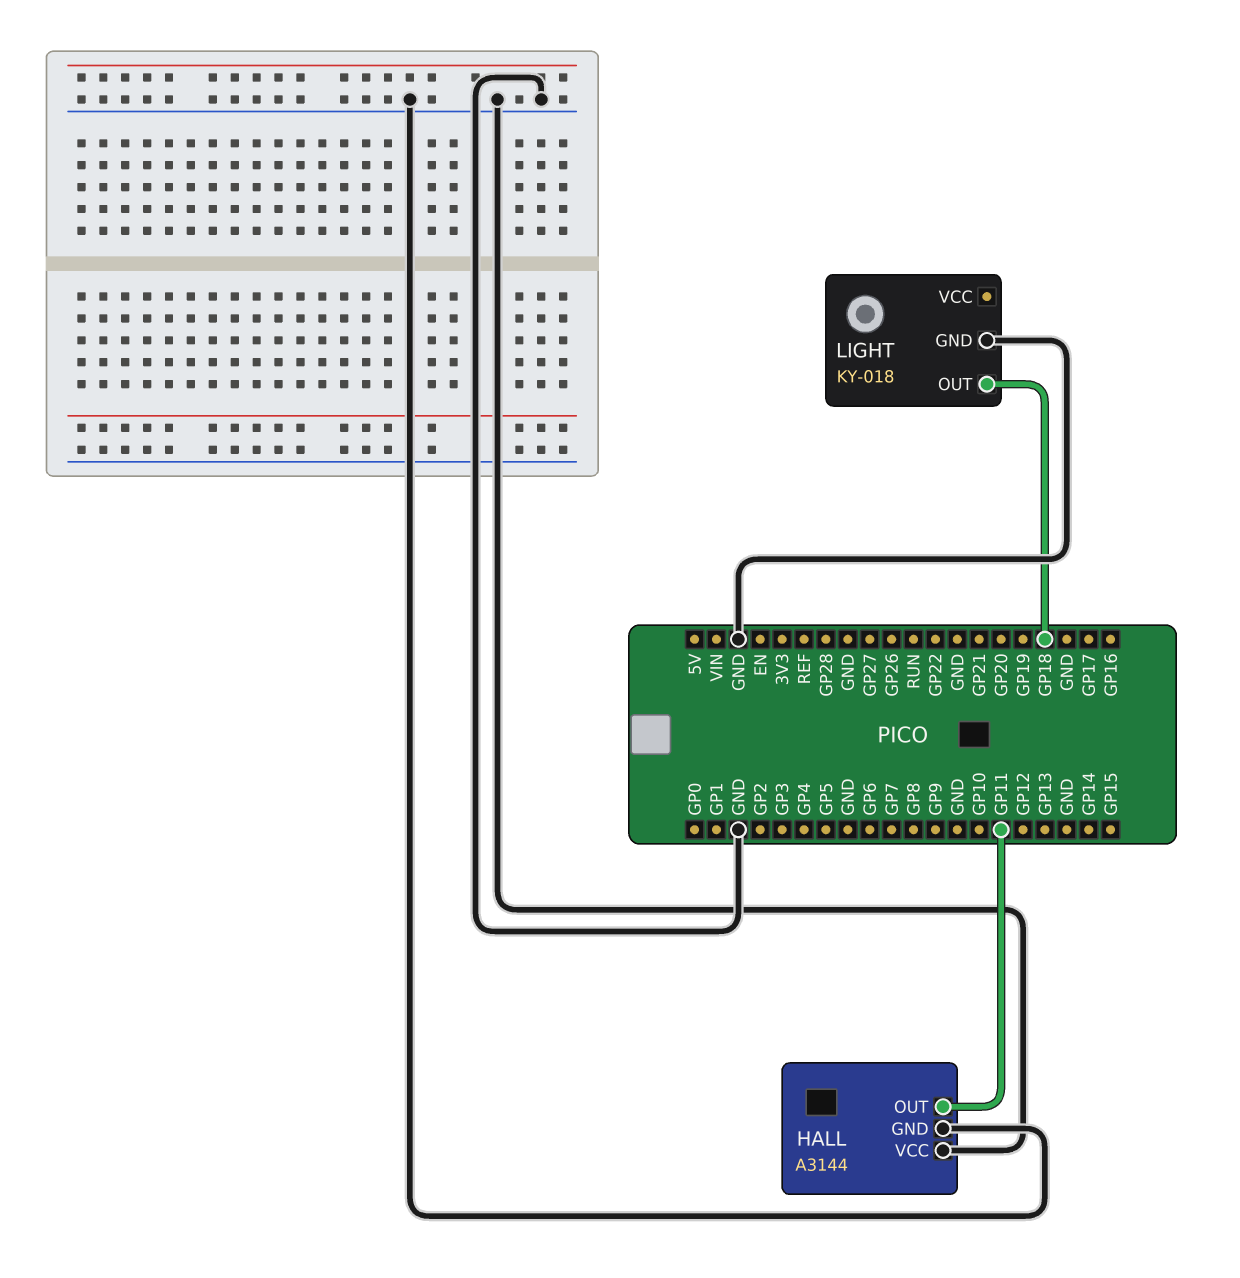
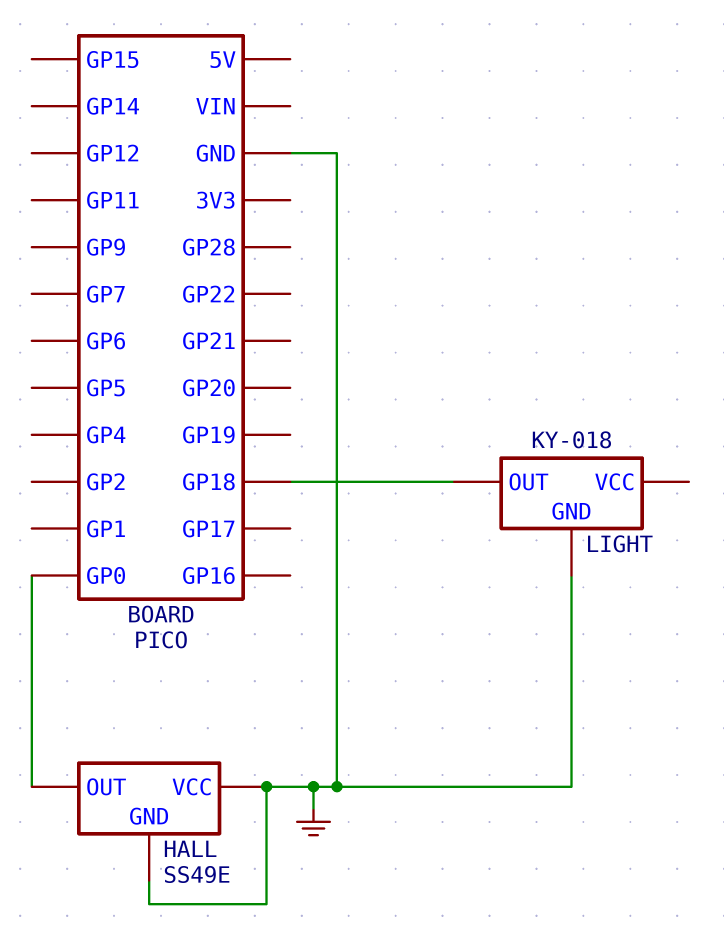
HALL: A3144 -> SS49E
HALL pin OUT: GP11 -> GP0

